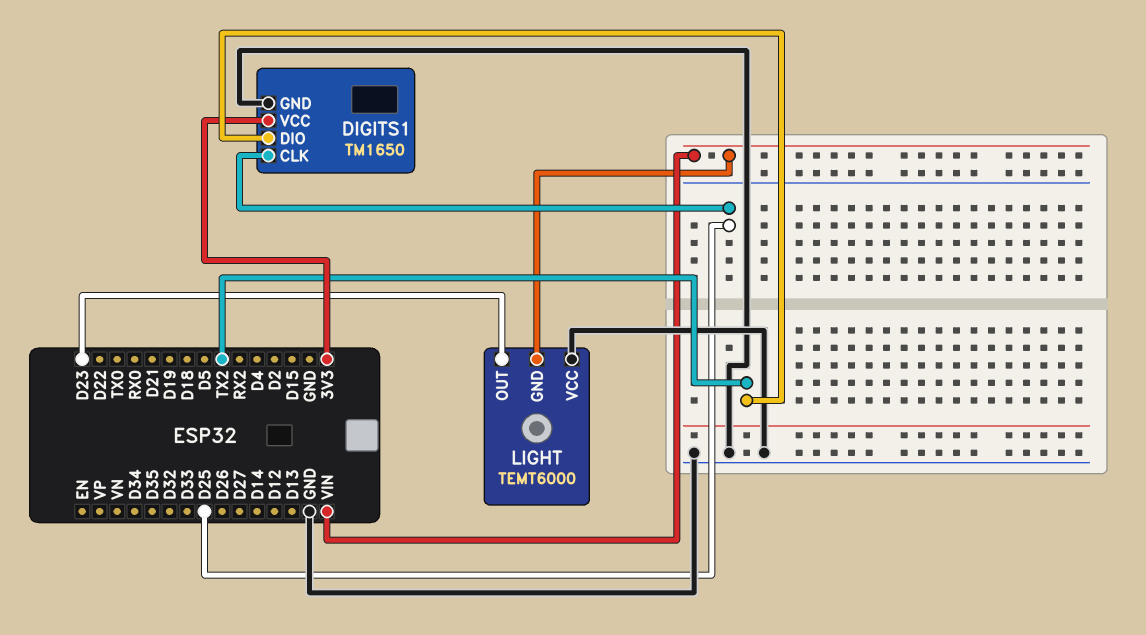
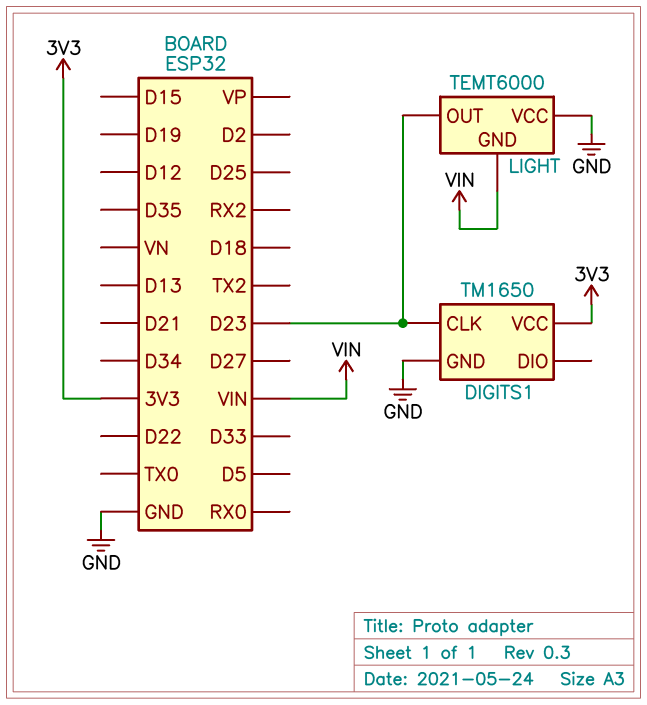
DIGITS1 pin CLK: D25 -> D23
DIGITS1 pin DIO: TX2 -> none

